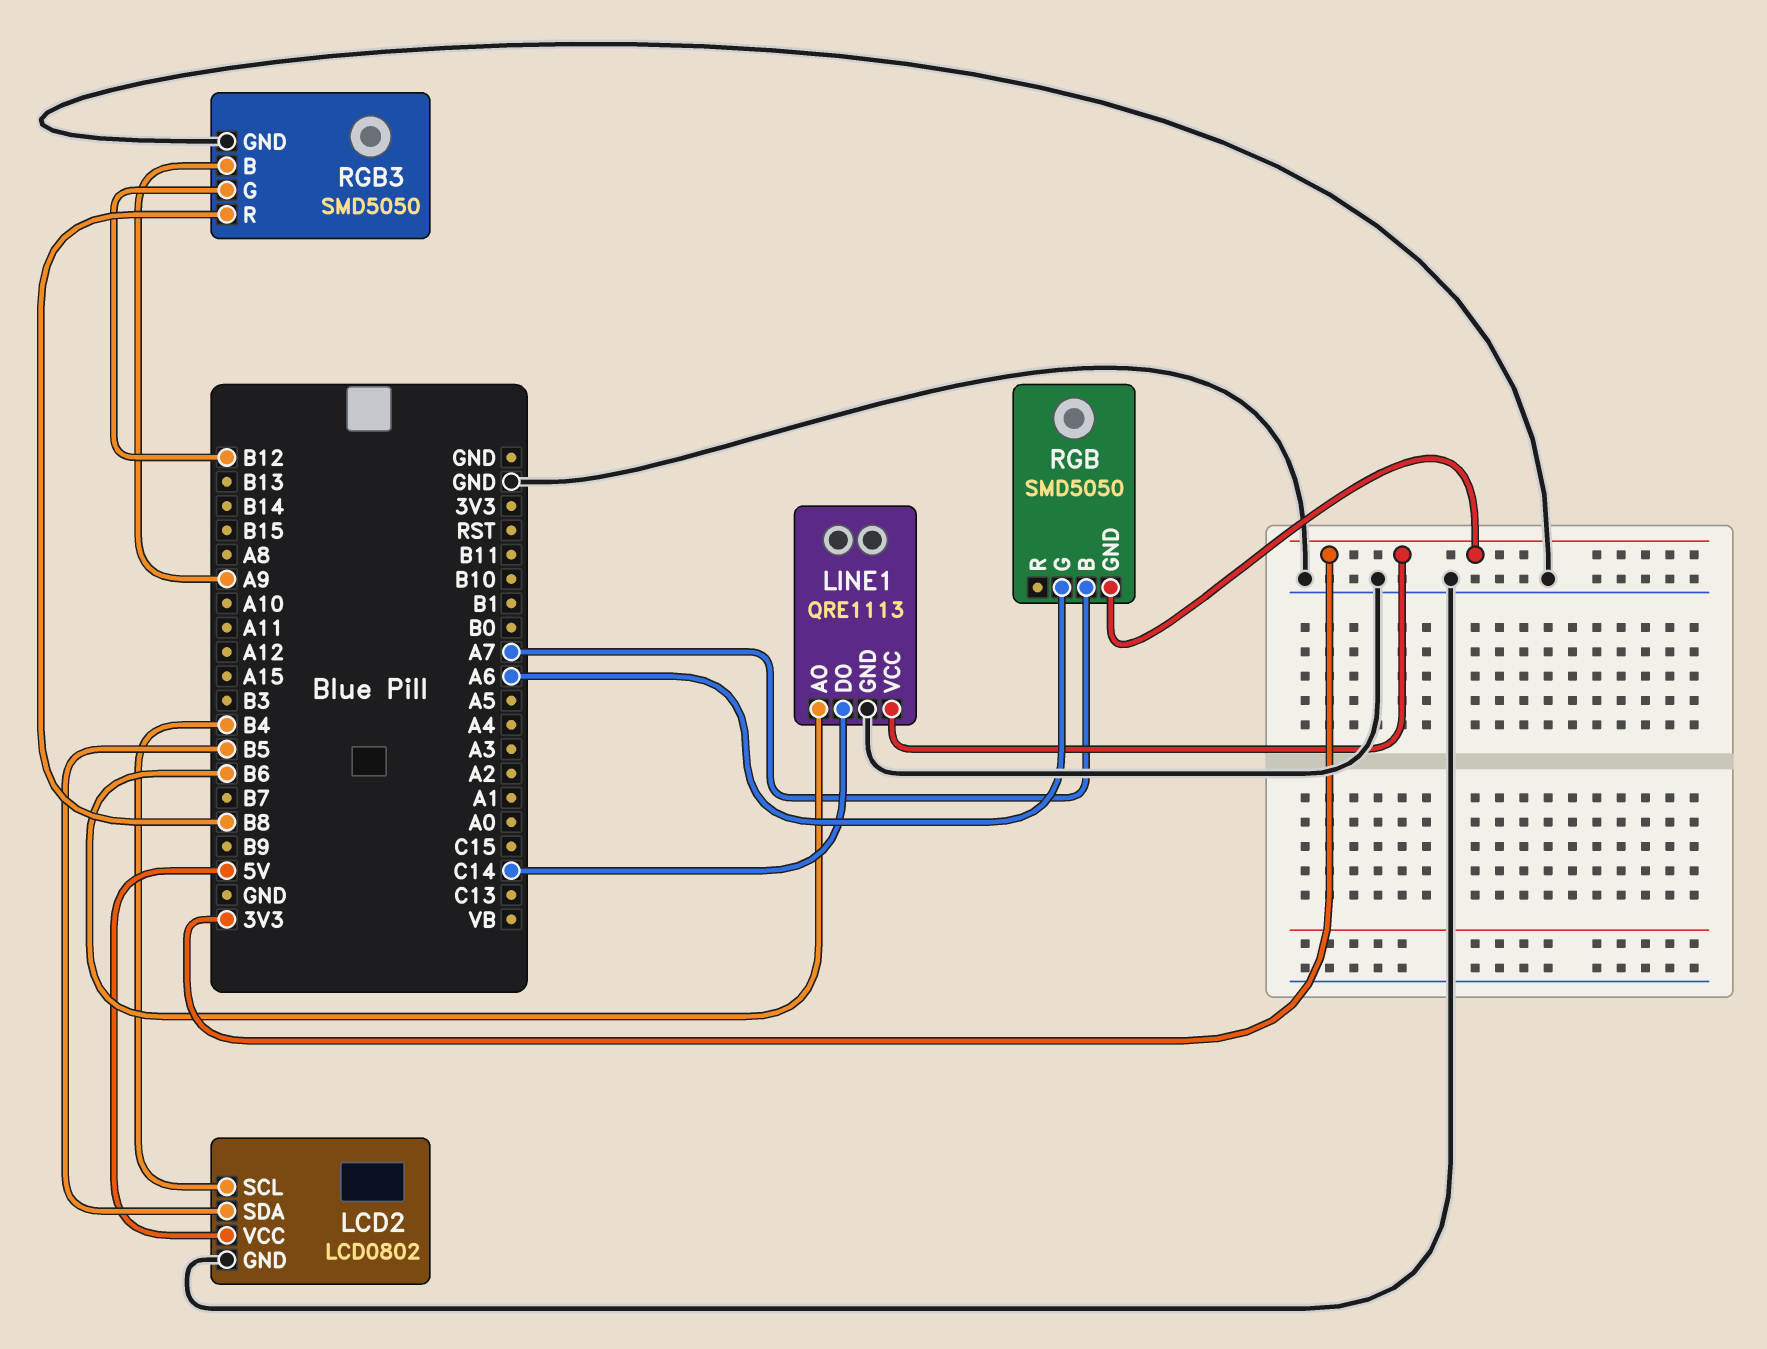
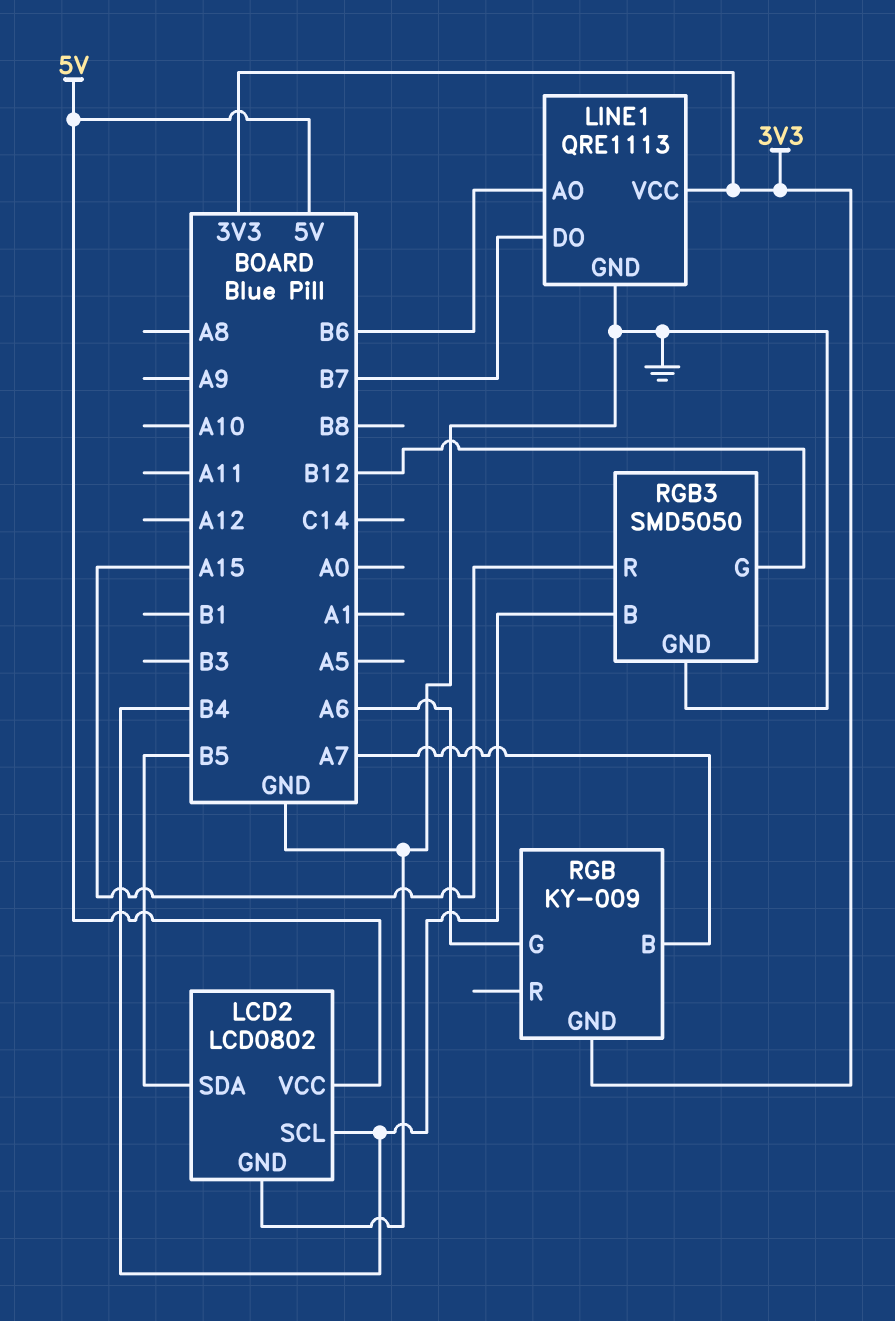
LINE1 pin DO: C14 -> B7
RGB: SMD5050 -> KY-009
RGB3 pin B: A9 -> B4
RGB3 pin R: B8 -> A15

